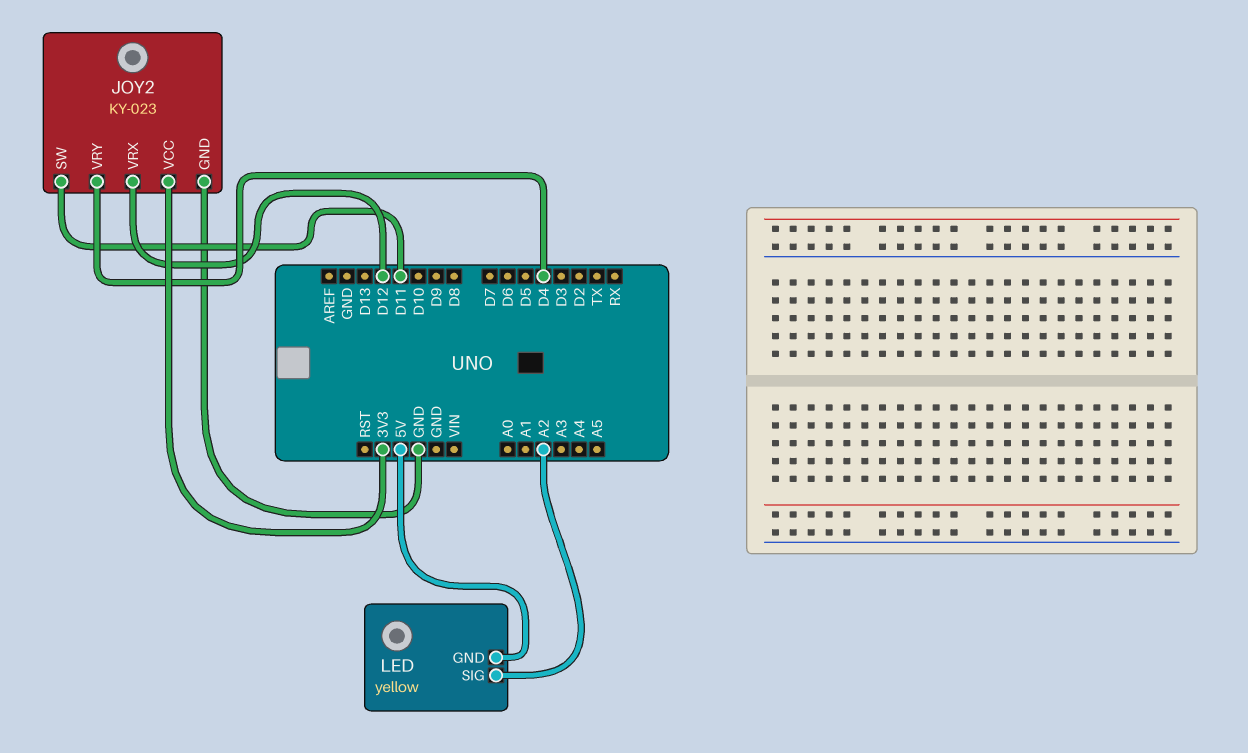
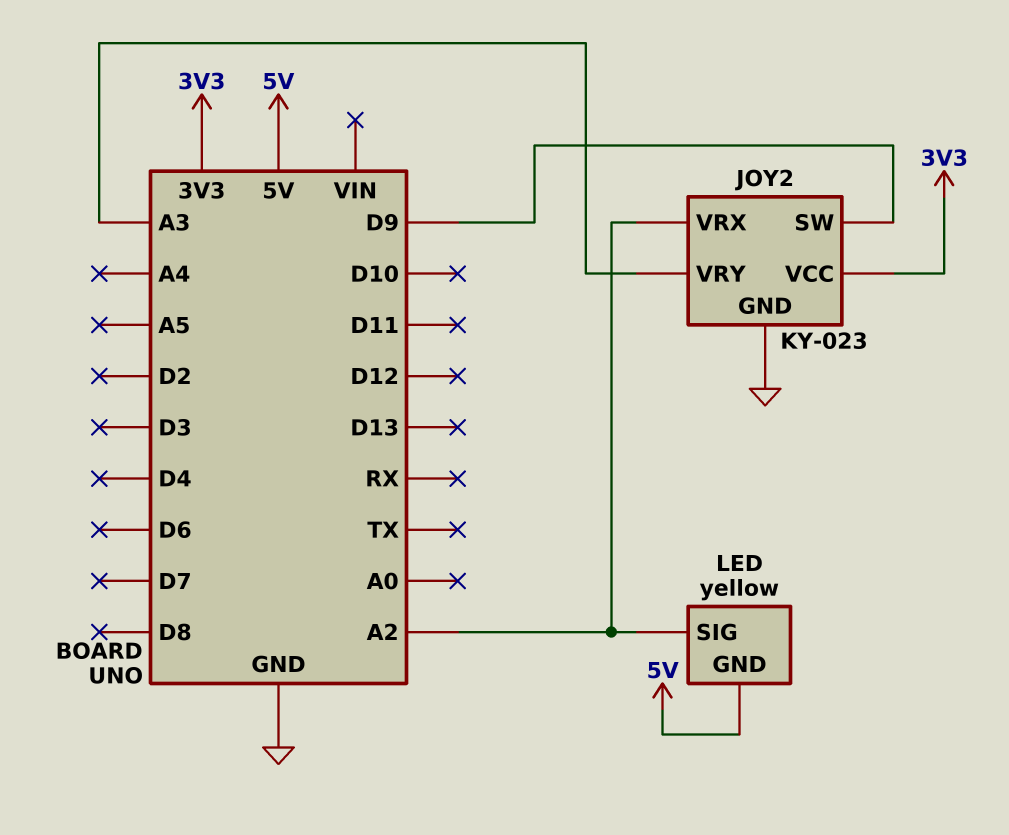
JOY2 pin SW: D11 -> D9
JOY2 pin VRX: D12 -> A2
JOY2 pin VRY: D4 -> A3

